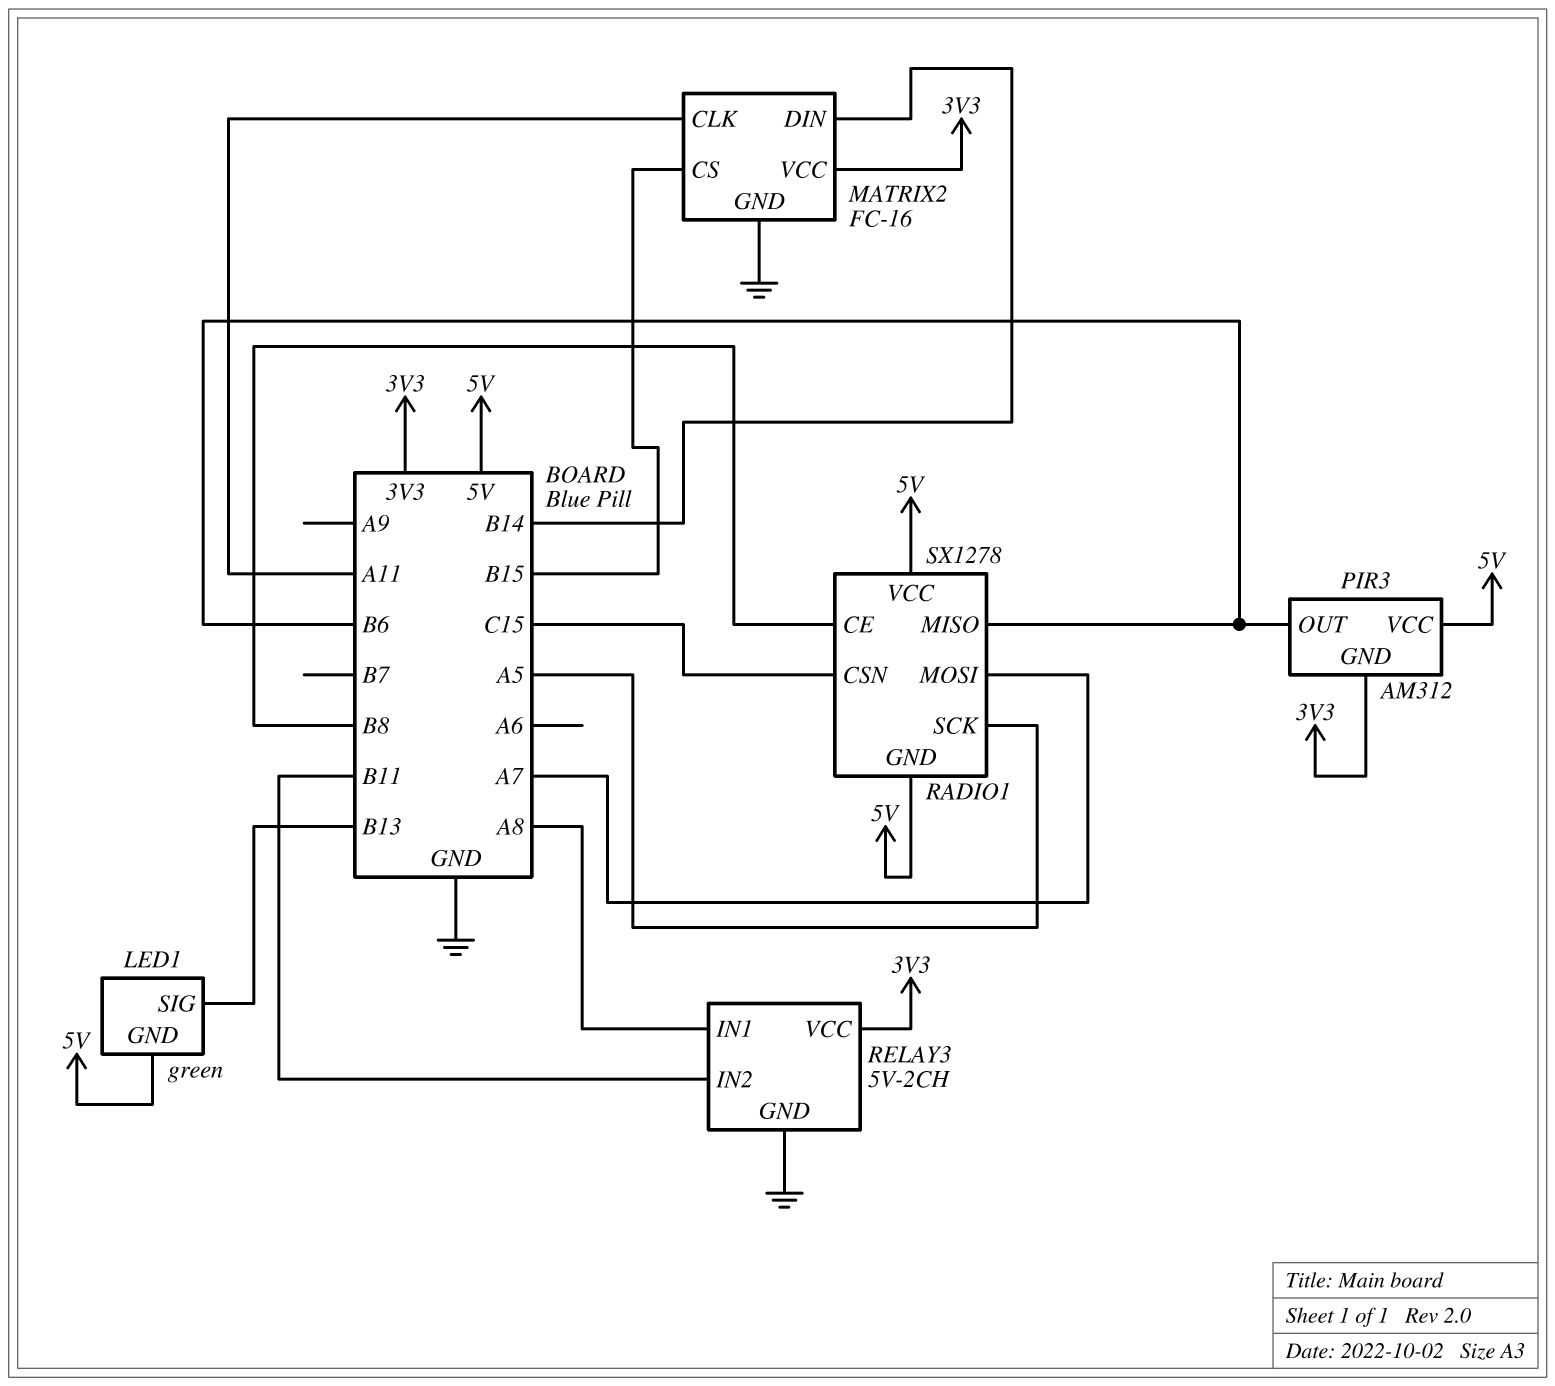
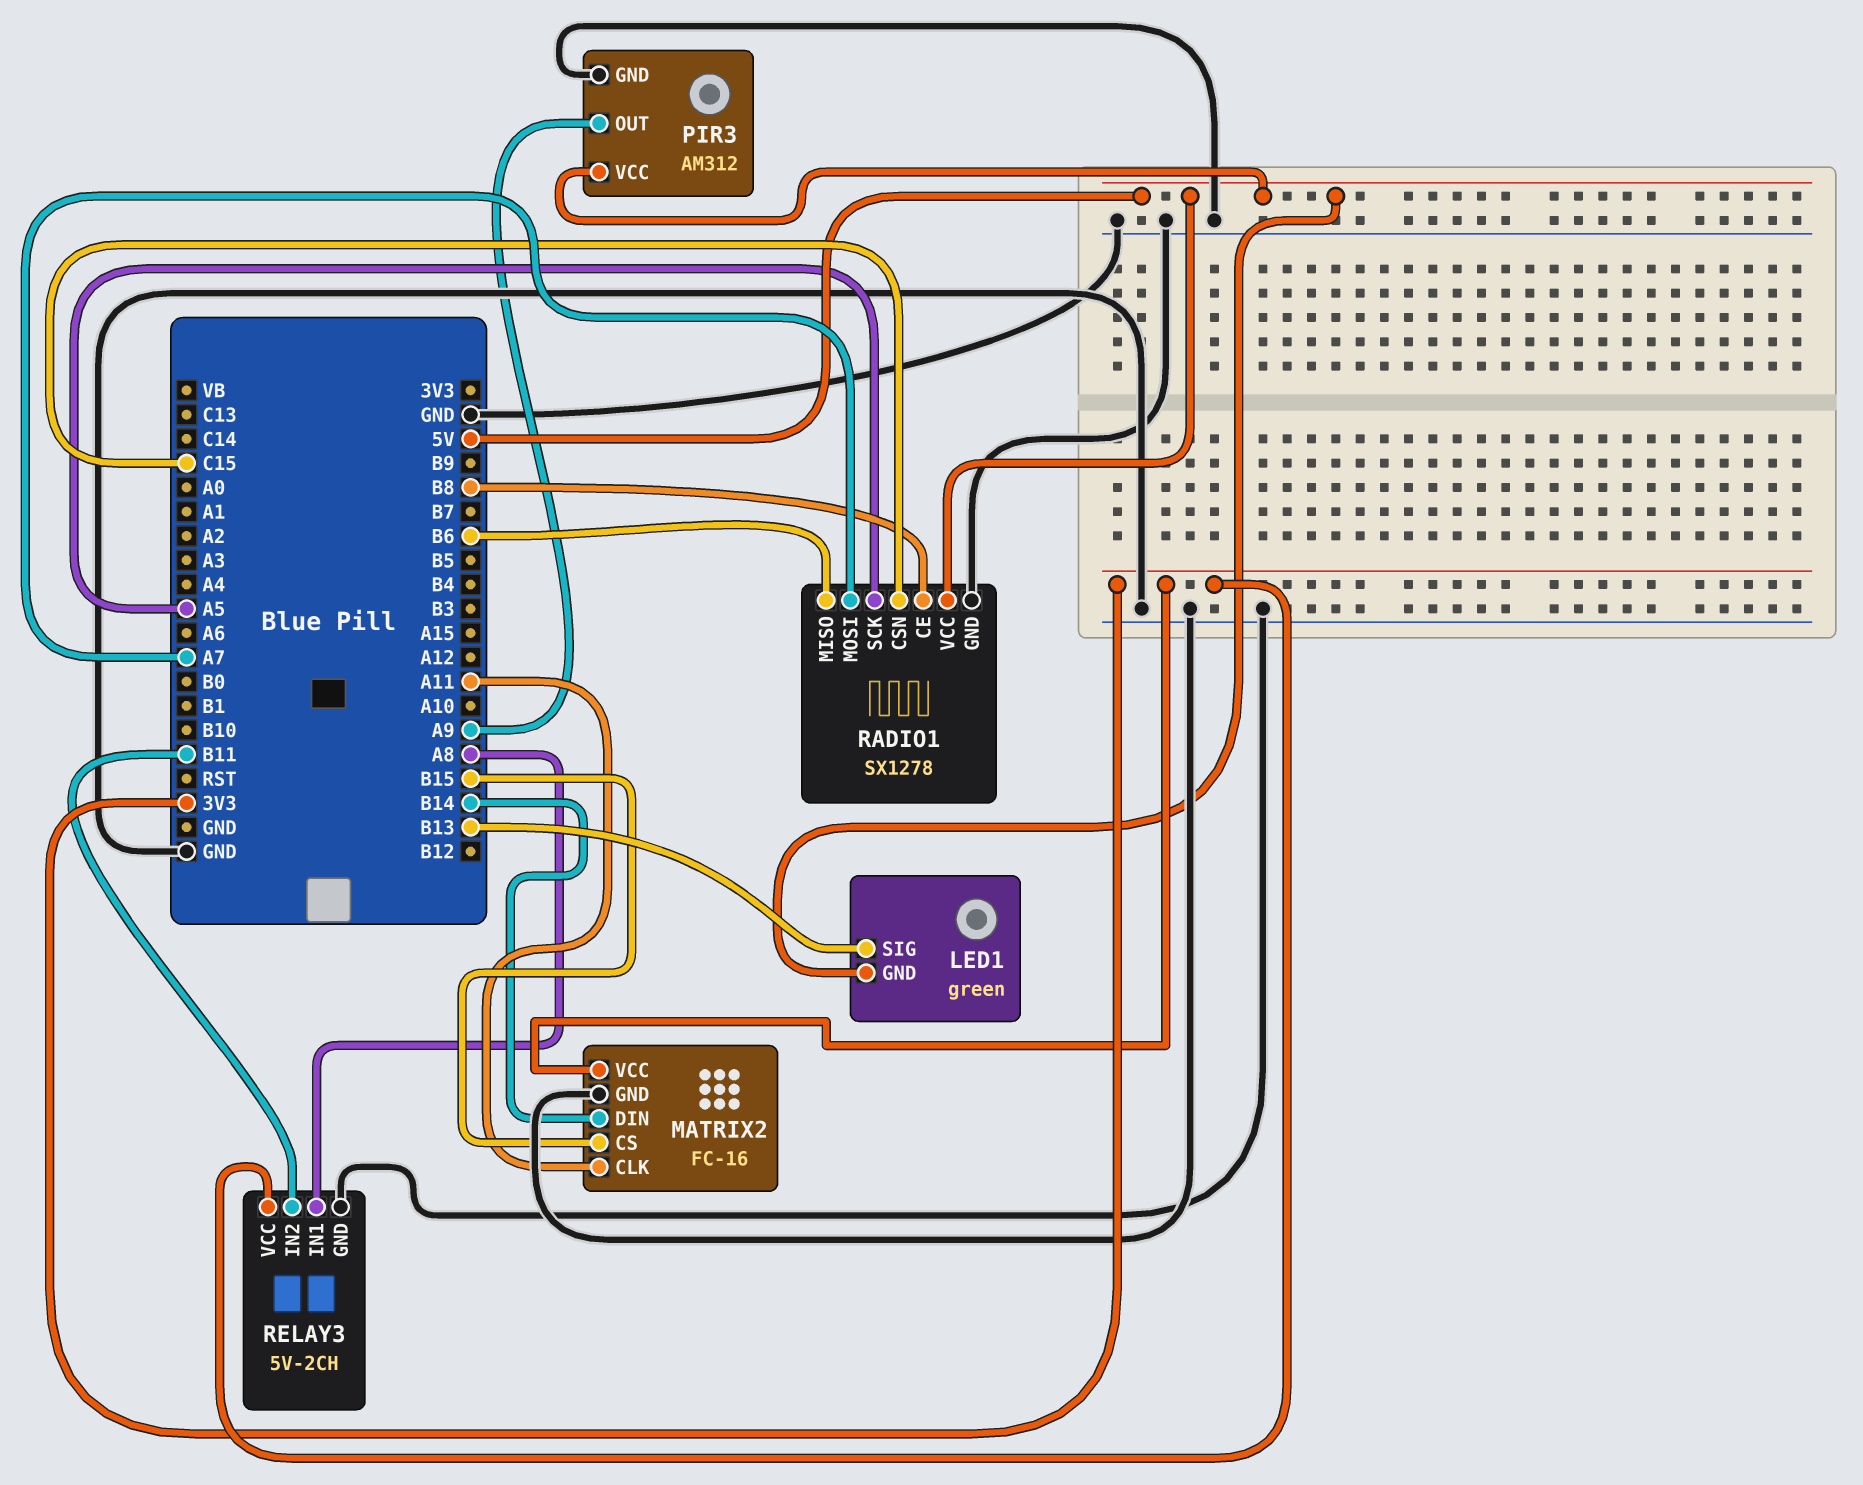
PIR3 pin GND: 3V3 -> GND
PIR3 pin OUT: B6 -> A9
RADIO1 pin GND: 5V -> GND

